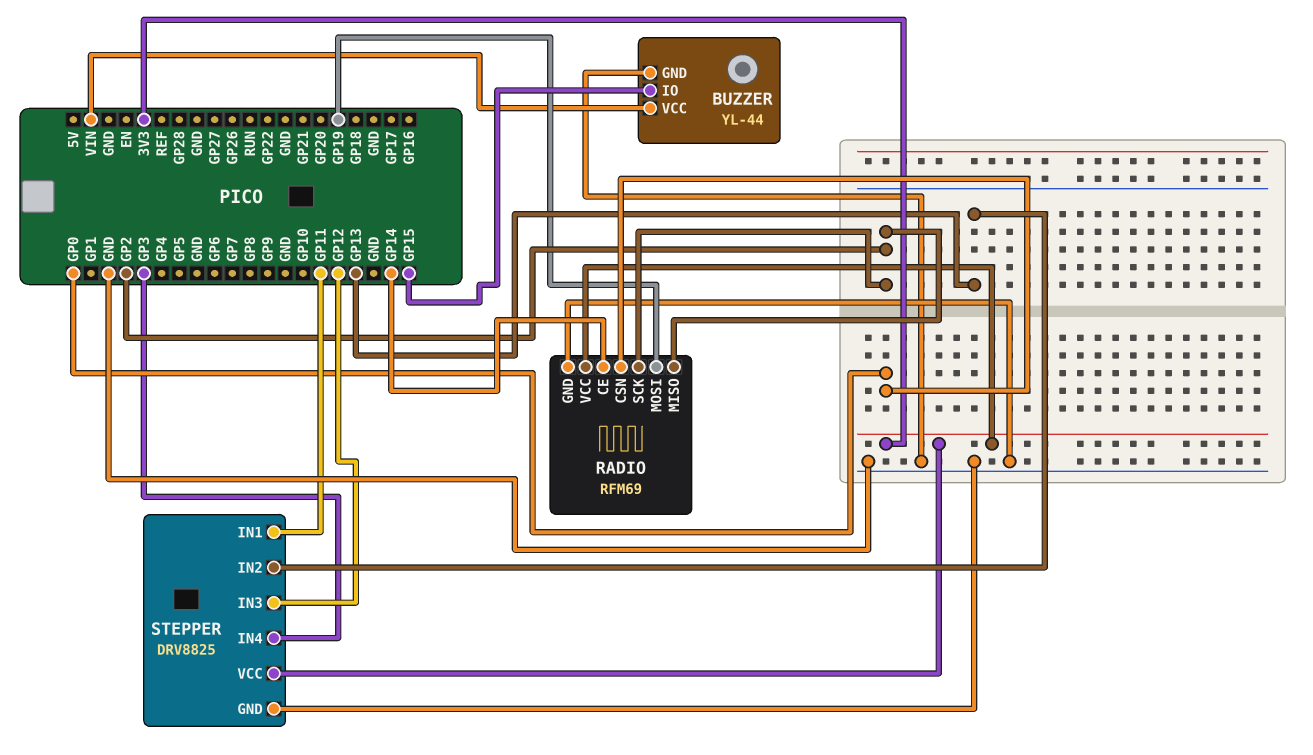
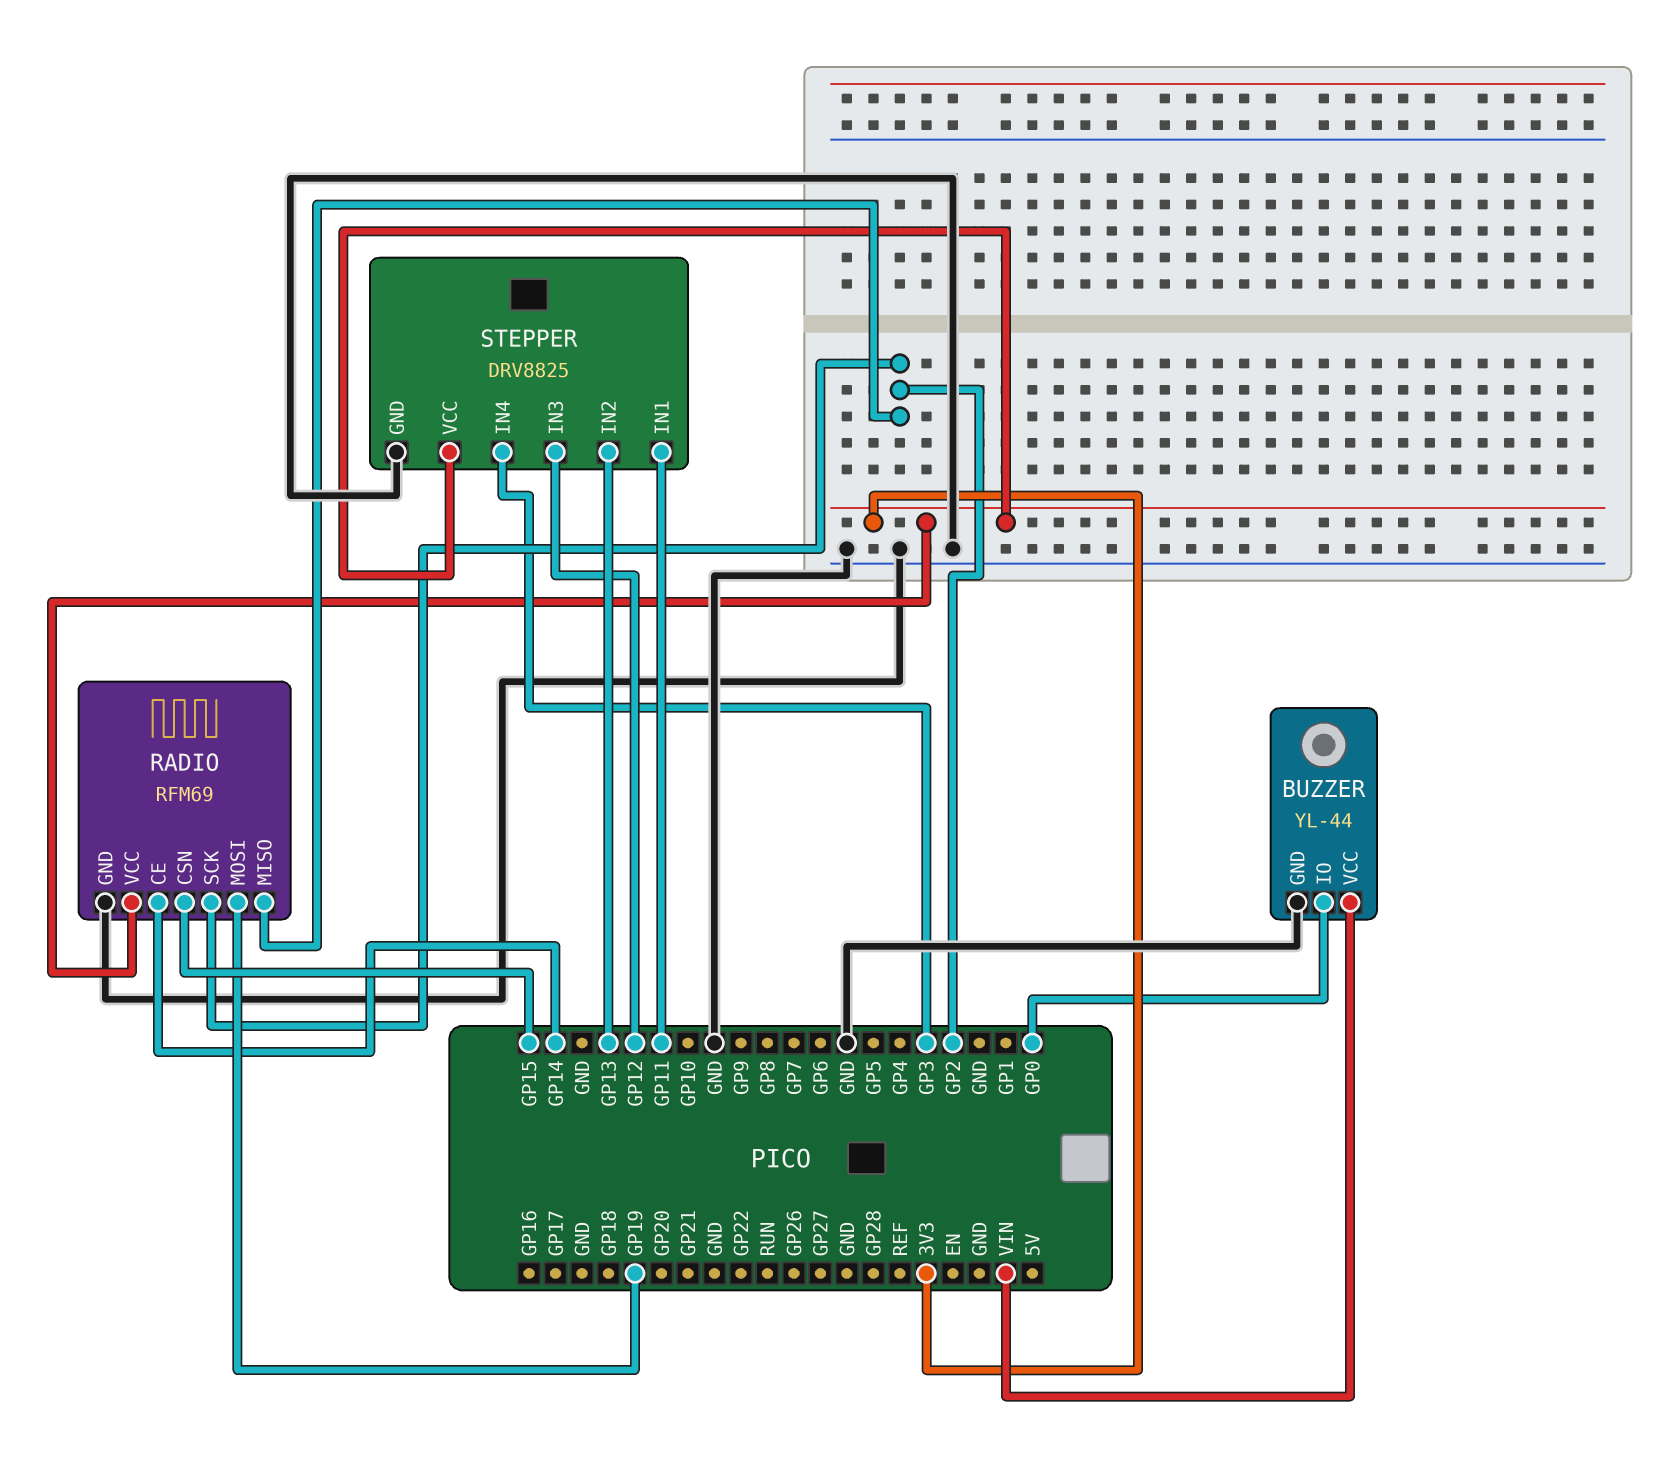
BUZZER pin IO: GP15 -> GP0
RADIO pin CSN: GP0 -> GP15

